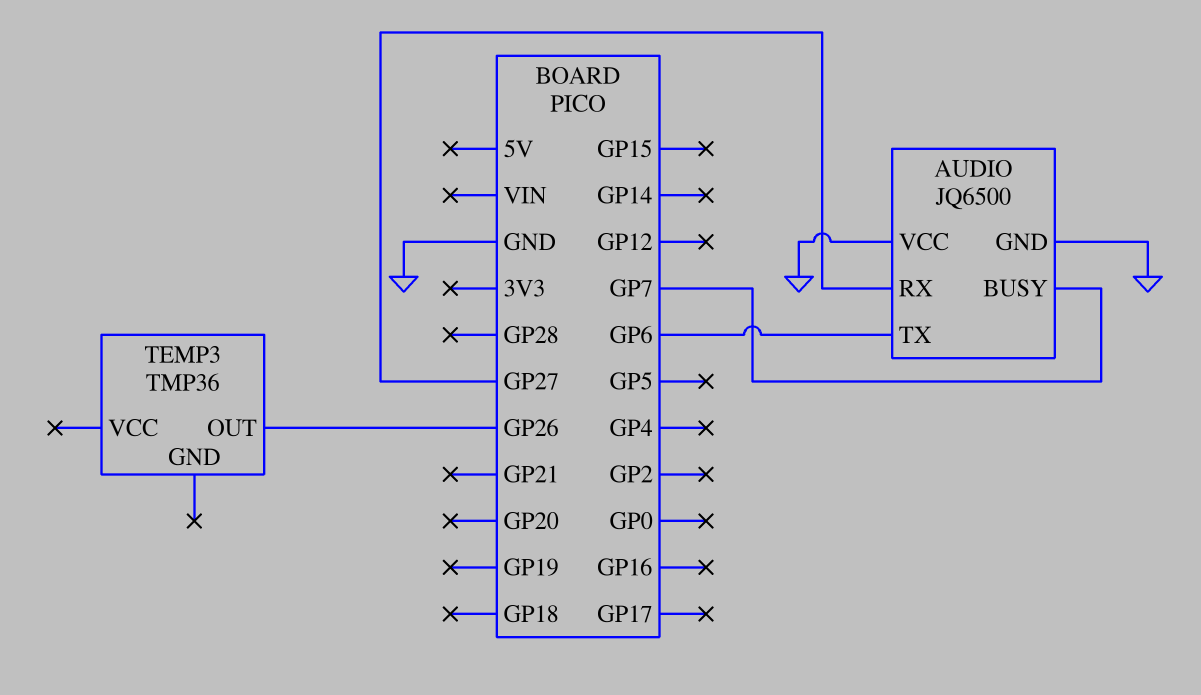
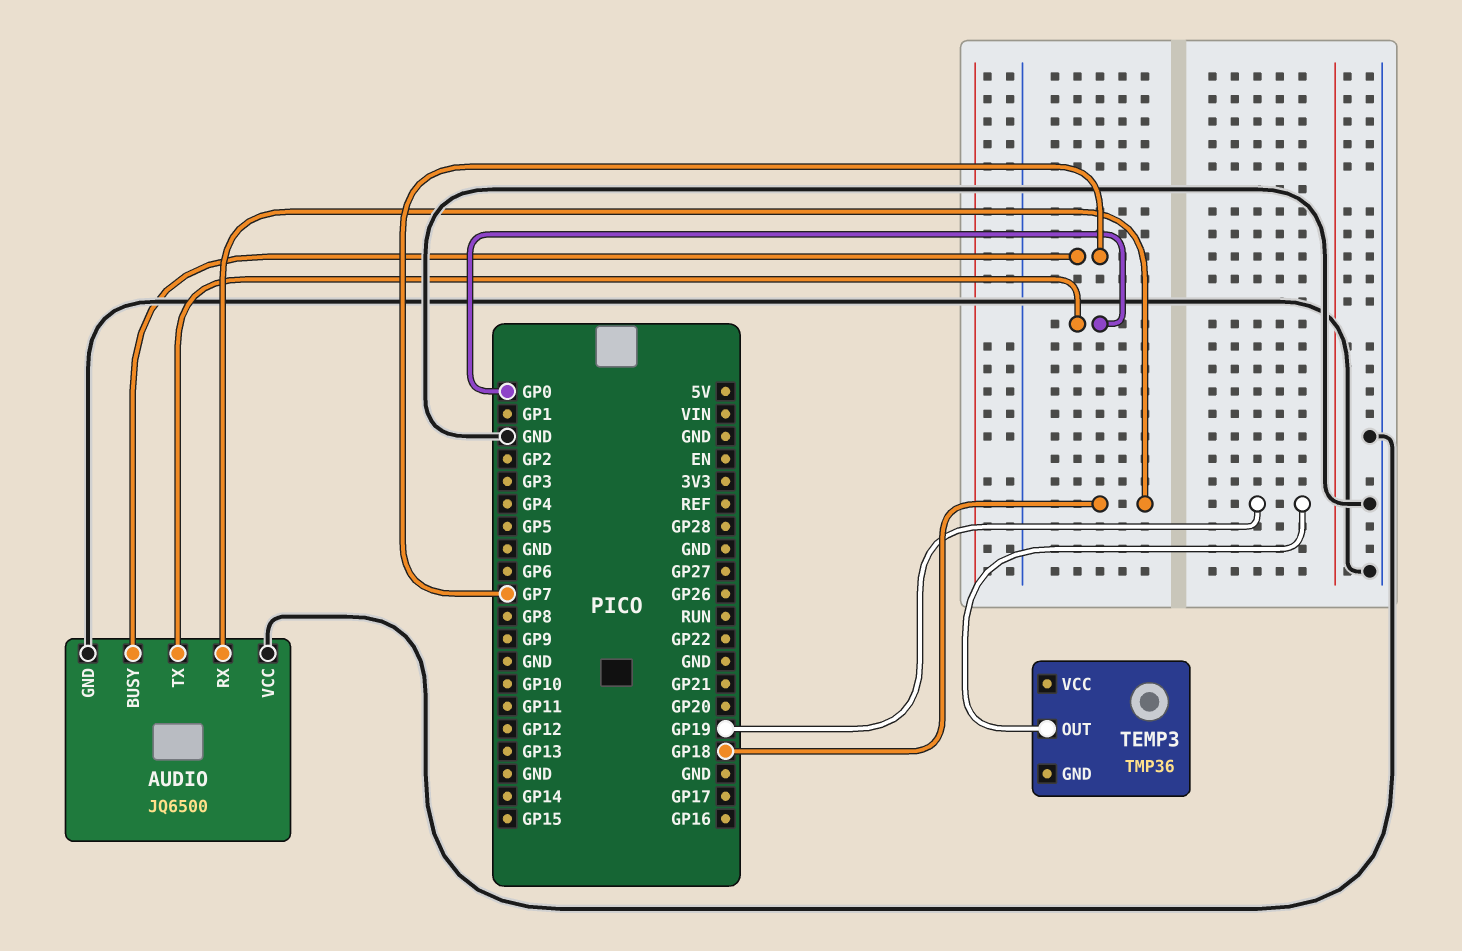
AUDIO pin RX: GP27 -> GP18
AUDIO pin TX: GP6 -> GP0
TEMP3 pin OUT: GP26 -> GP19

